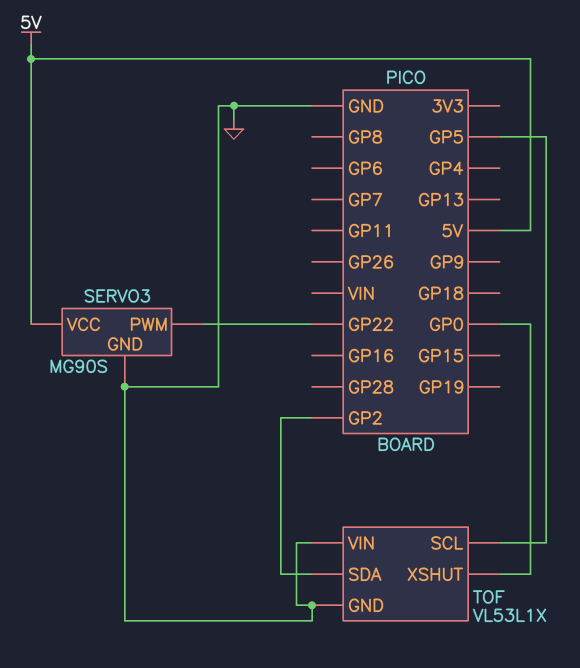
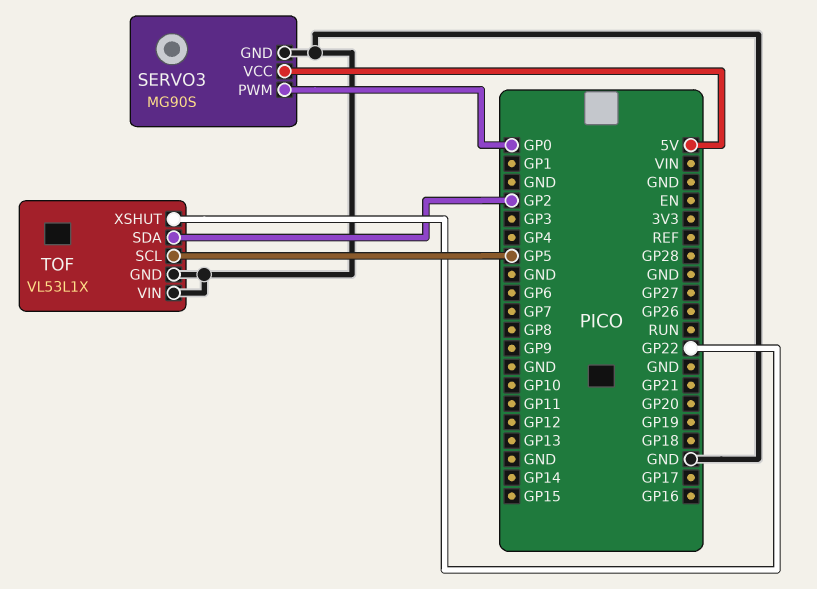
SERVO3 pin PWM: GP22 -> GP0
TOF pin XSHUT: GP0 -> GP22

